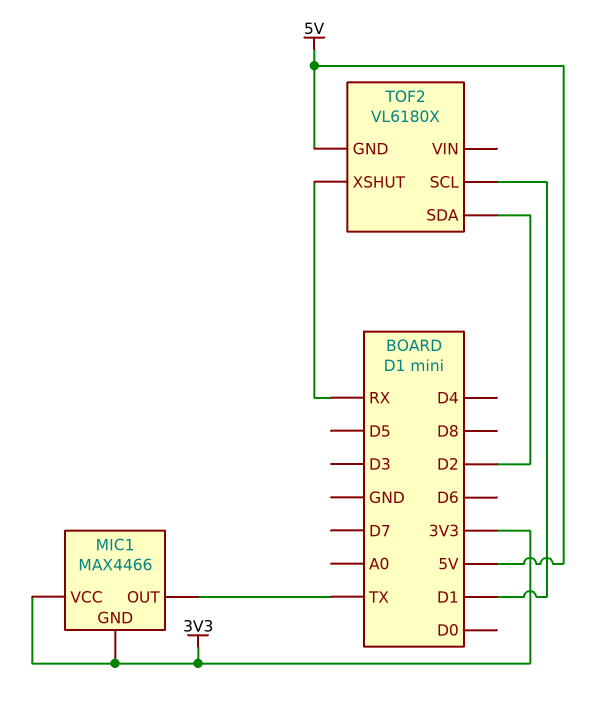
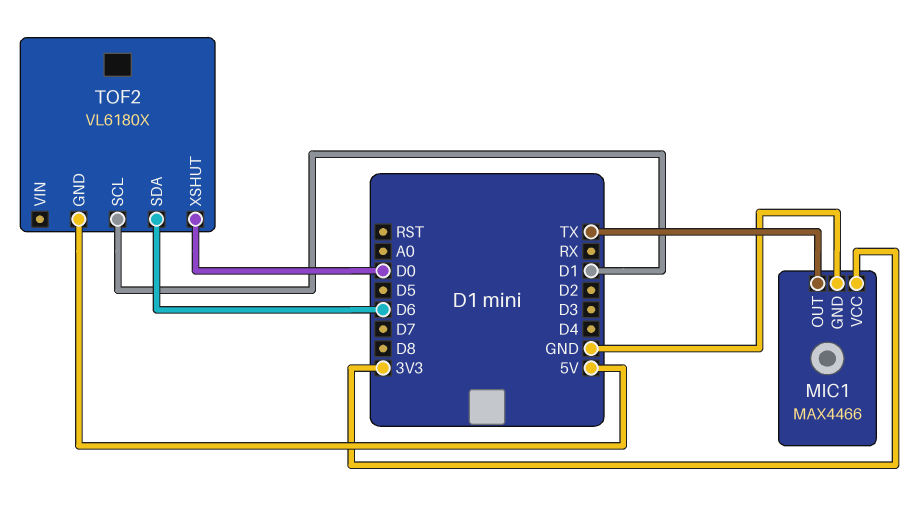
MIC1 pin GND: 3V3 -> GND
TOF2 pin SDA: D2 -> D6
TOF2 pin XSHUT: RX -> D0

